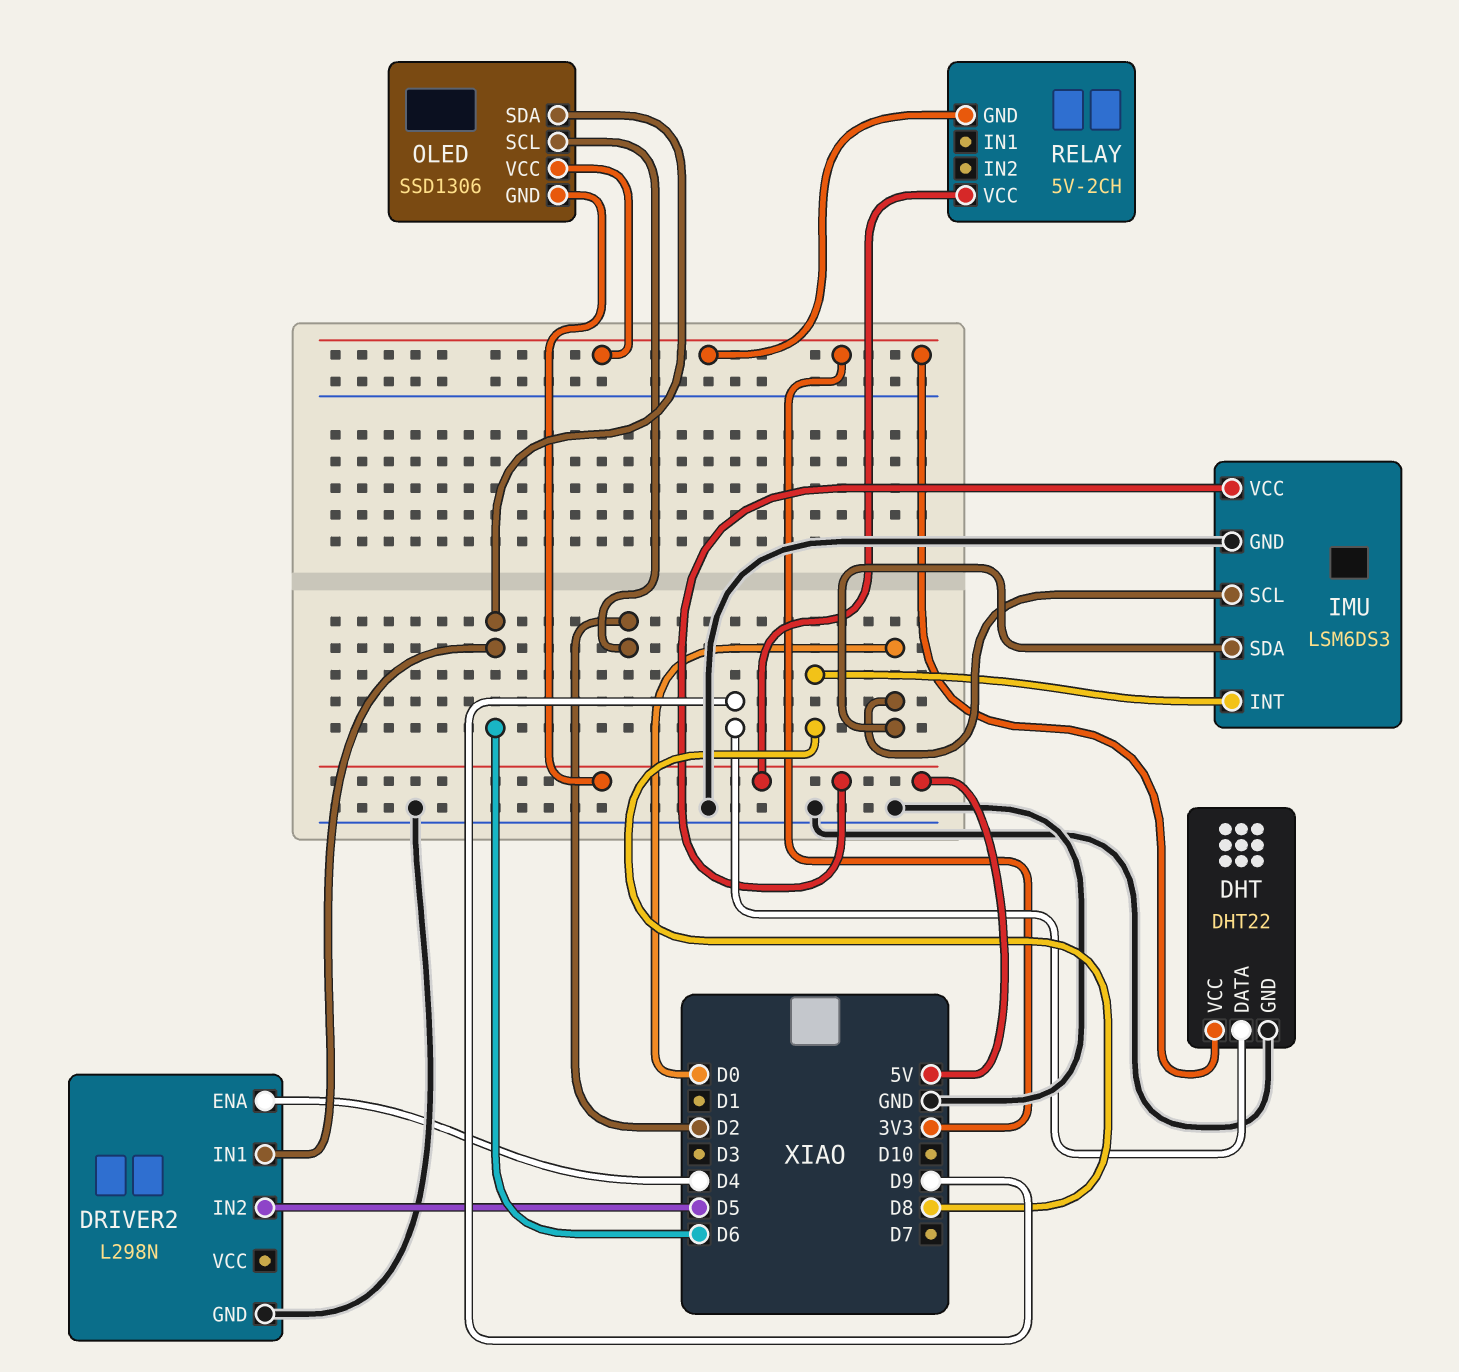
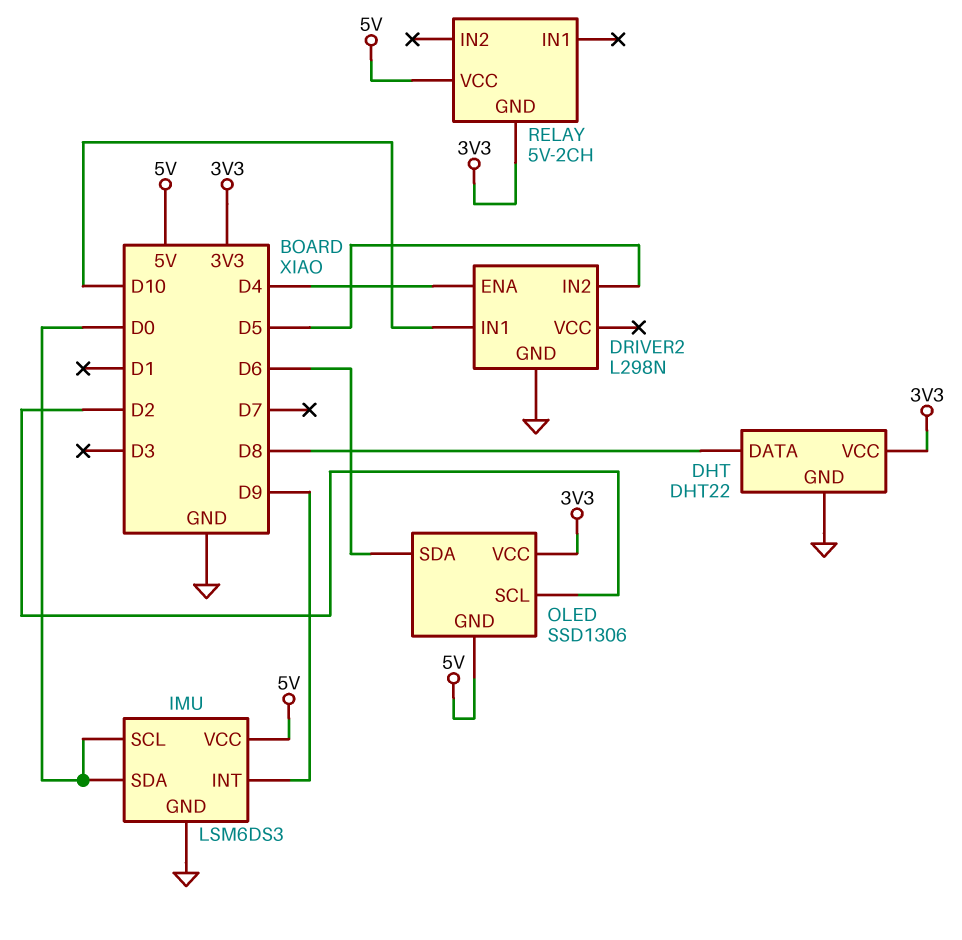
DHT pin DATA: D9 -> D8
DRIVER2 pin IN1: D6 -> D10
IMU pin INT: D8 -> D9

